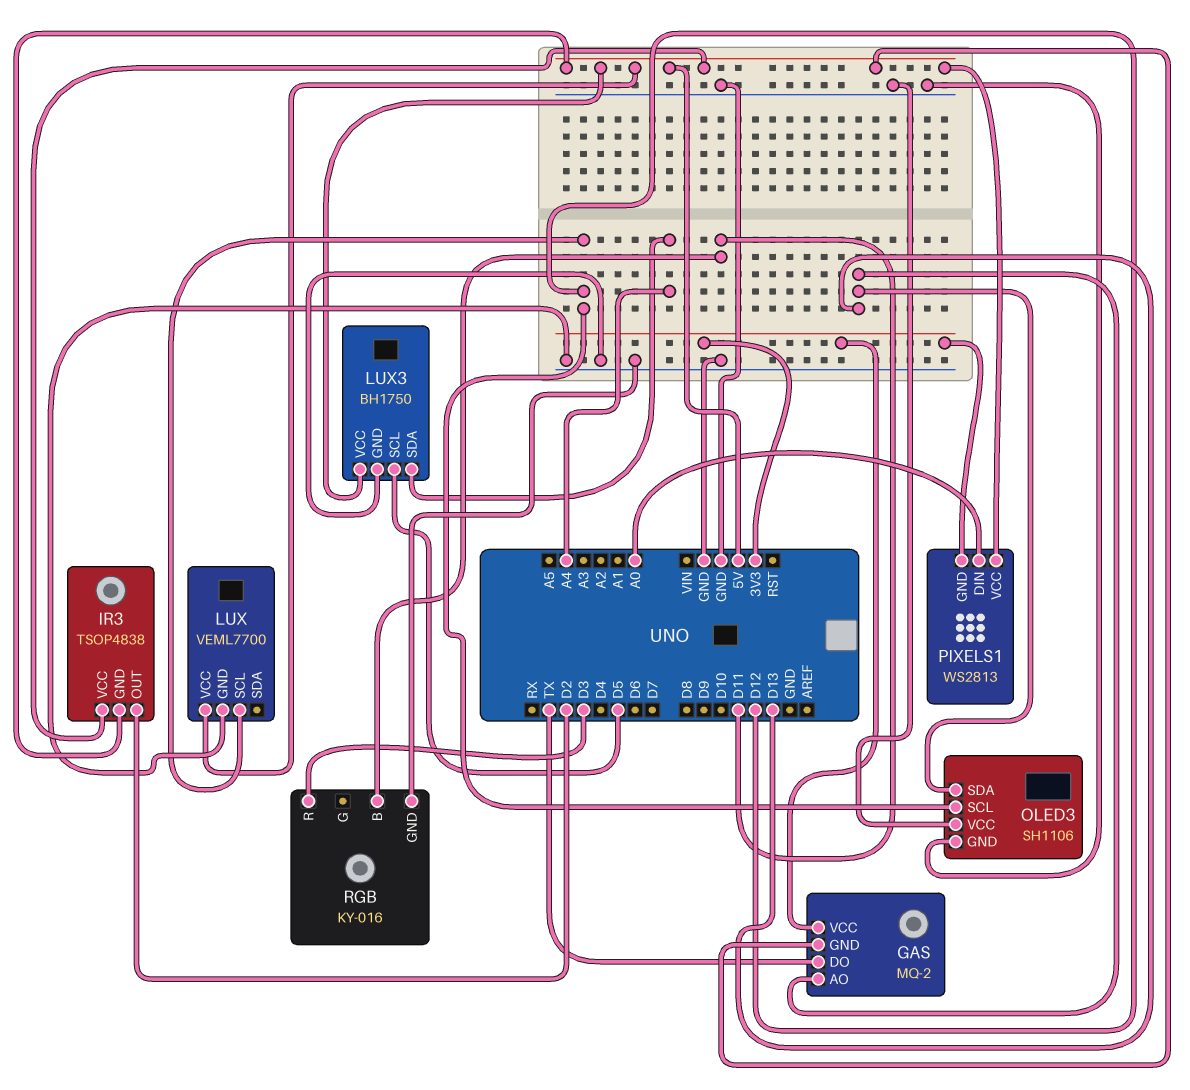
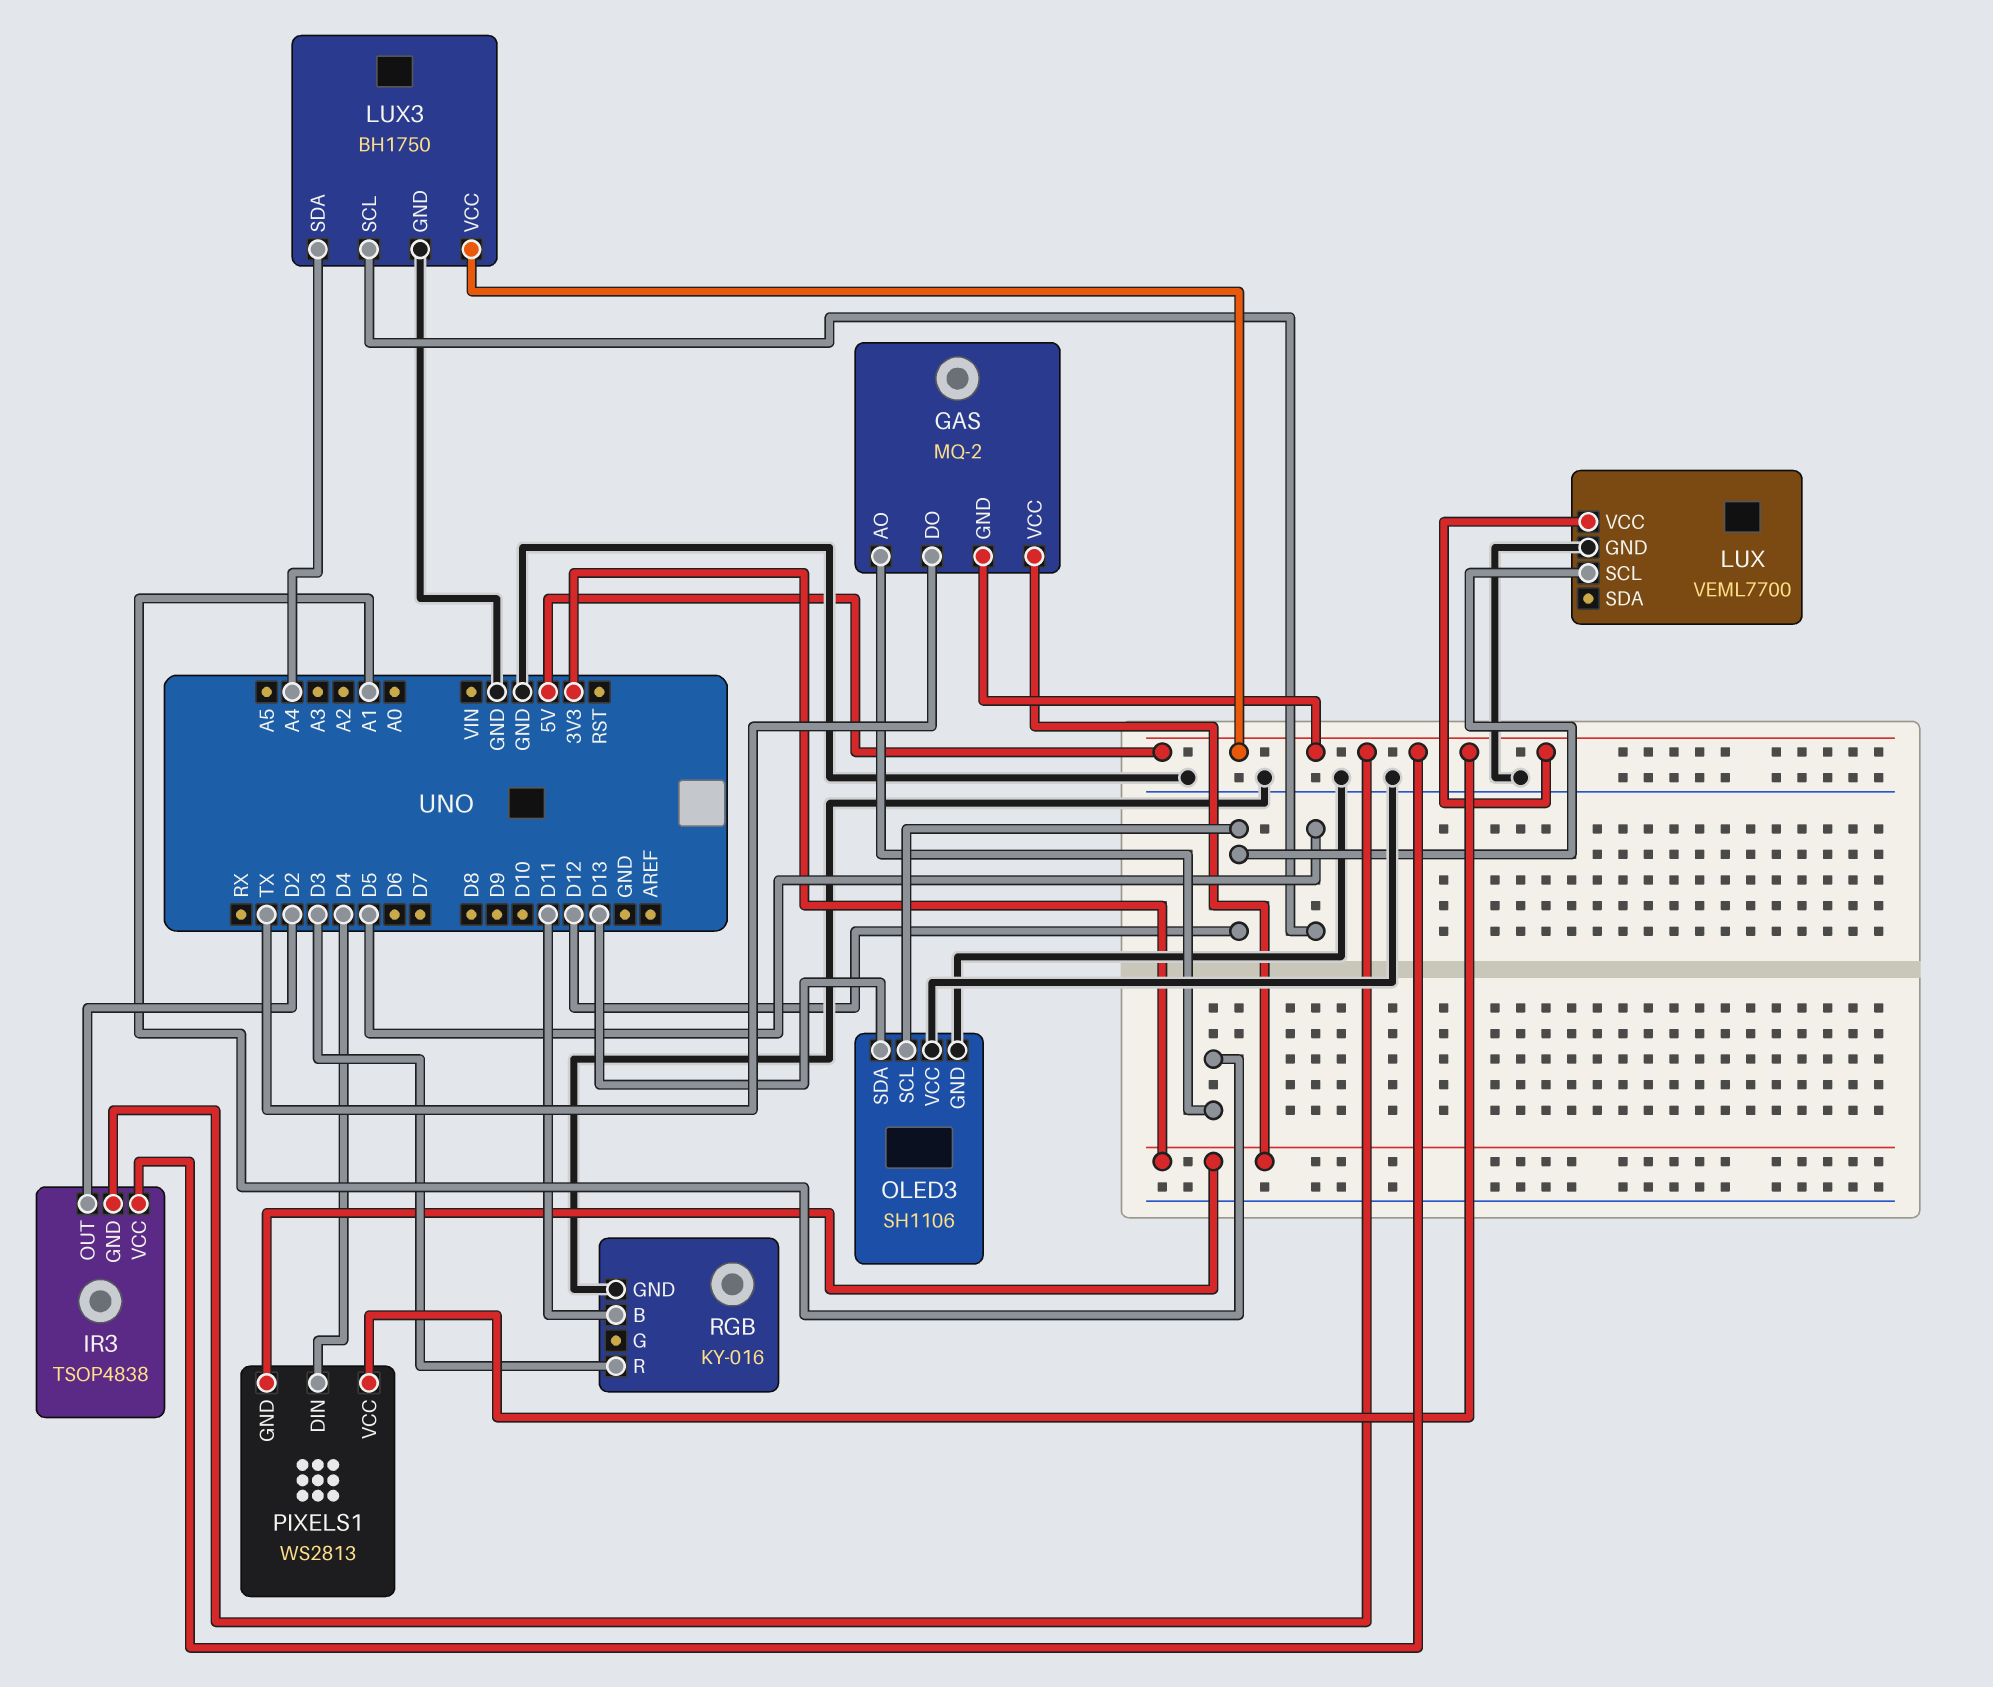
GAS pin AO: D13 -> A1
PIXELS1 pin DIN: A0 -> D4

